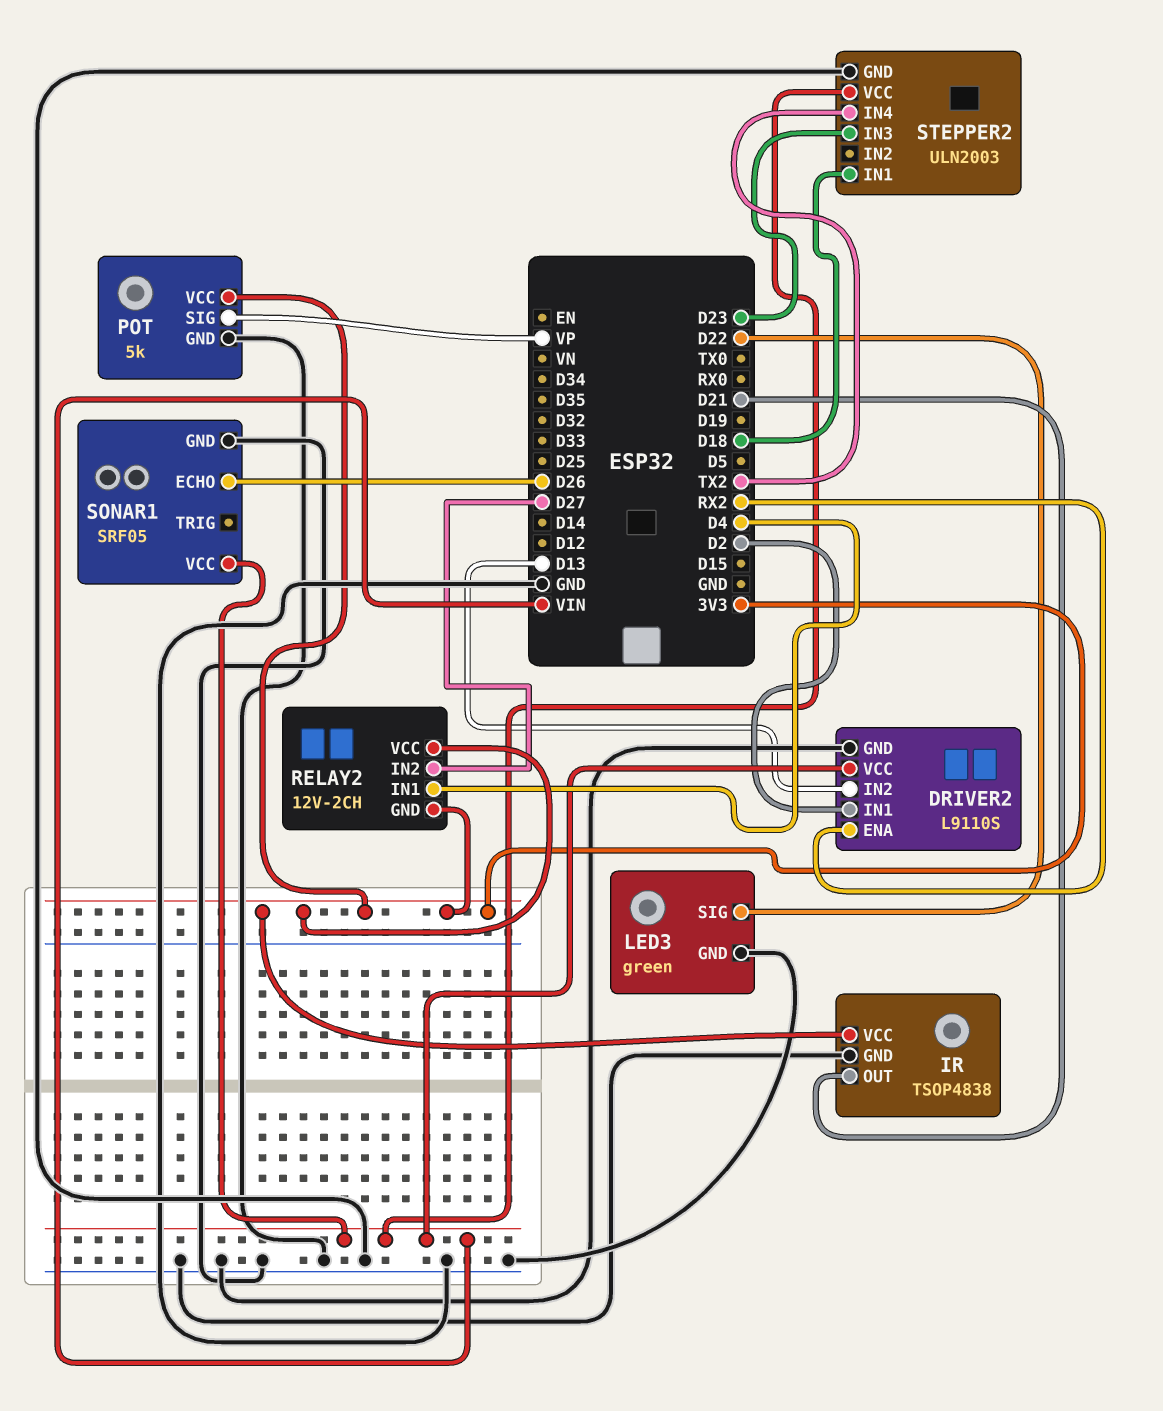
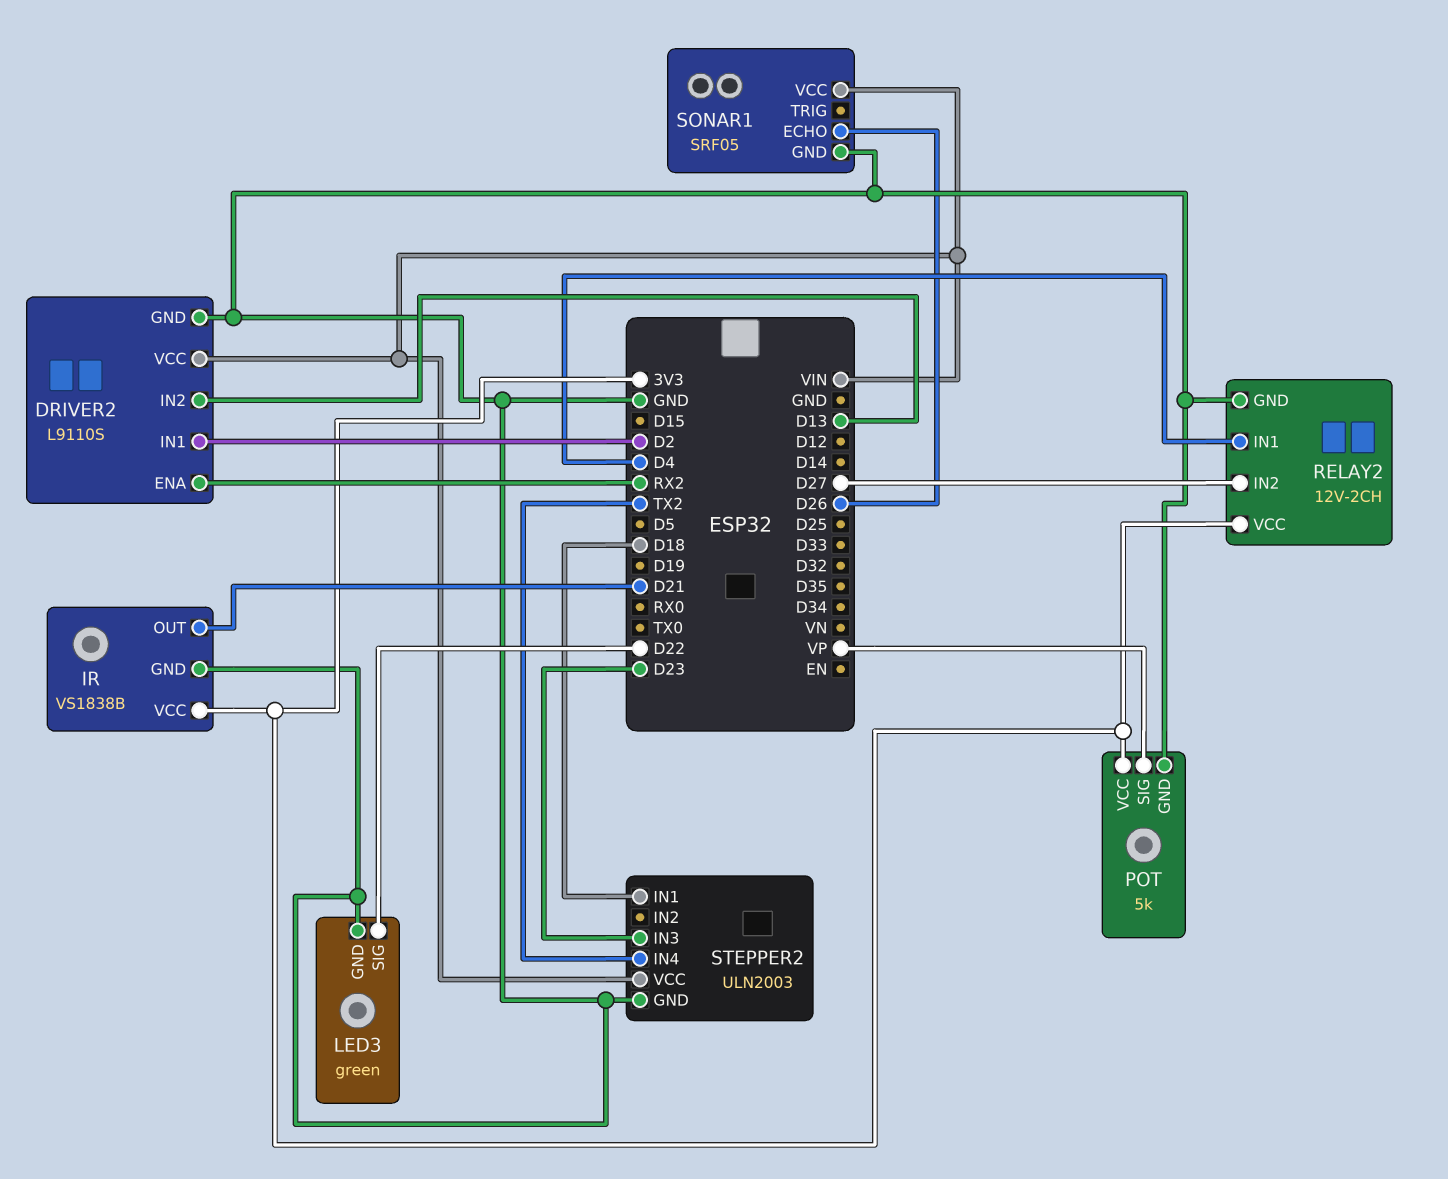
IR: TSOP4838 -> VS1838B
RELAY2 pin GND: 3V3 -> GND

